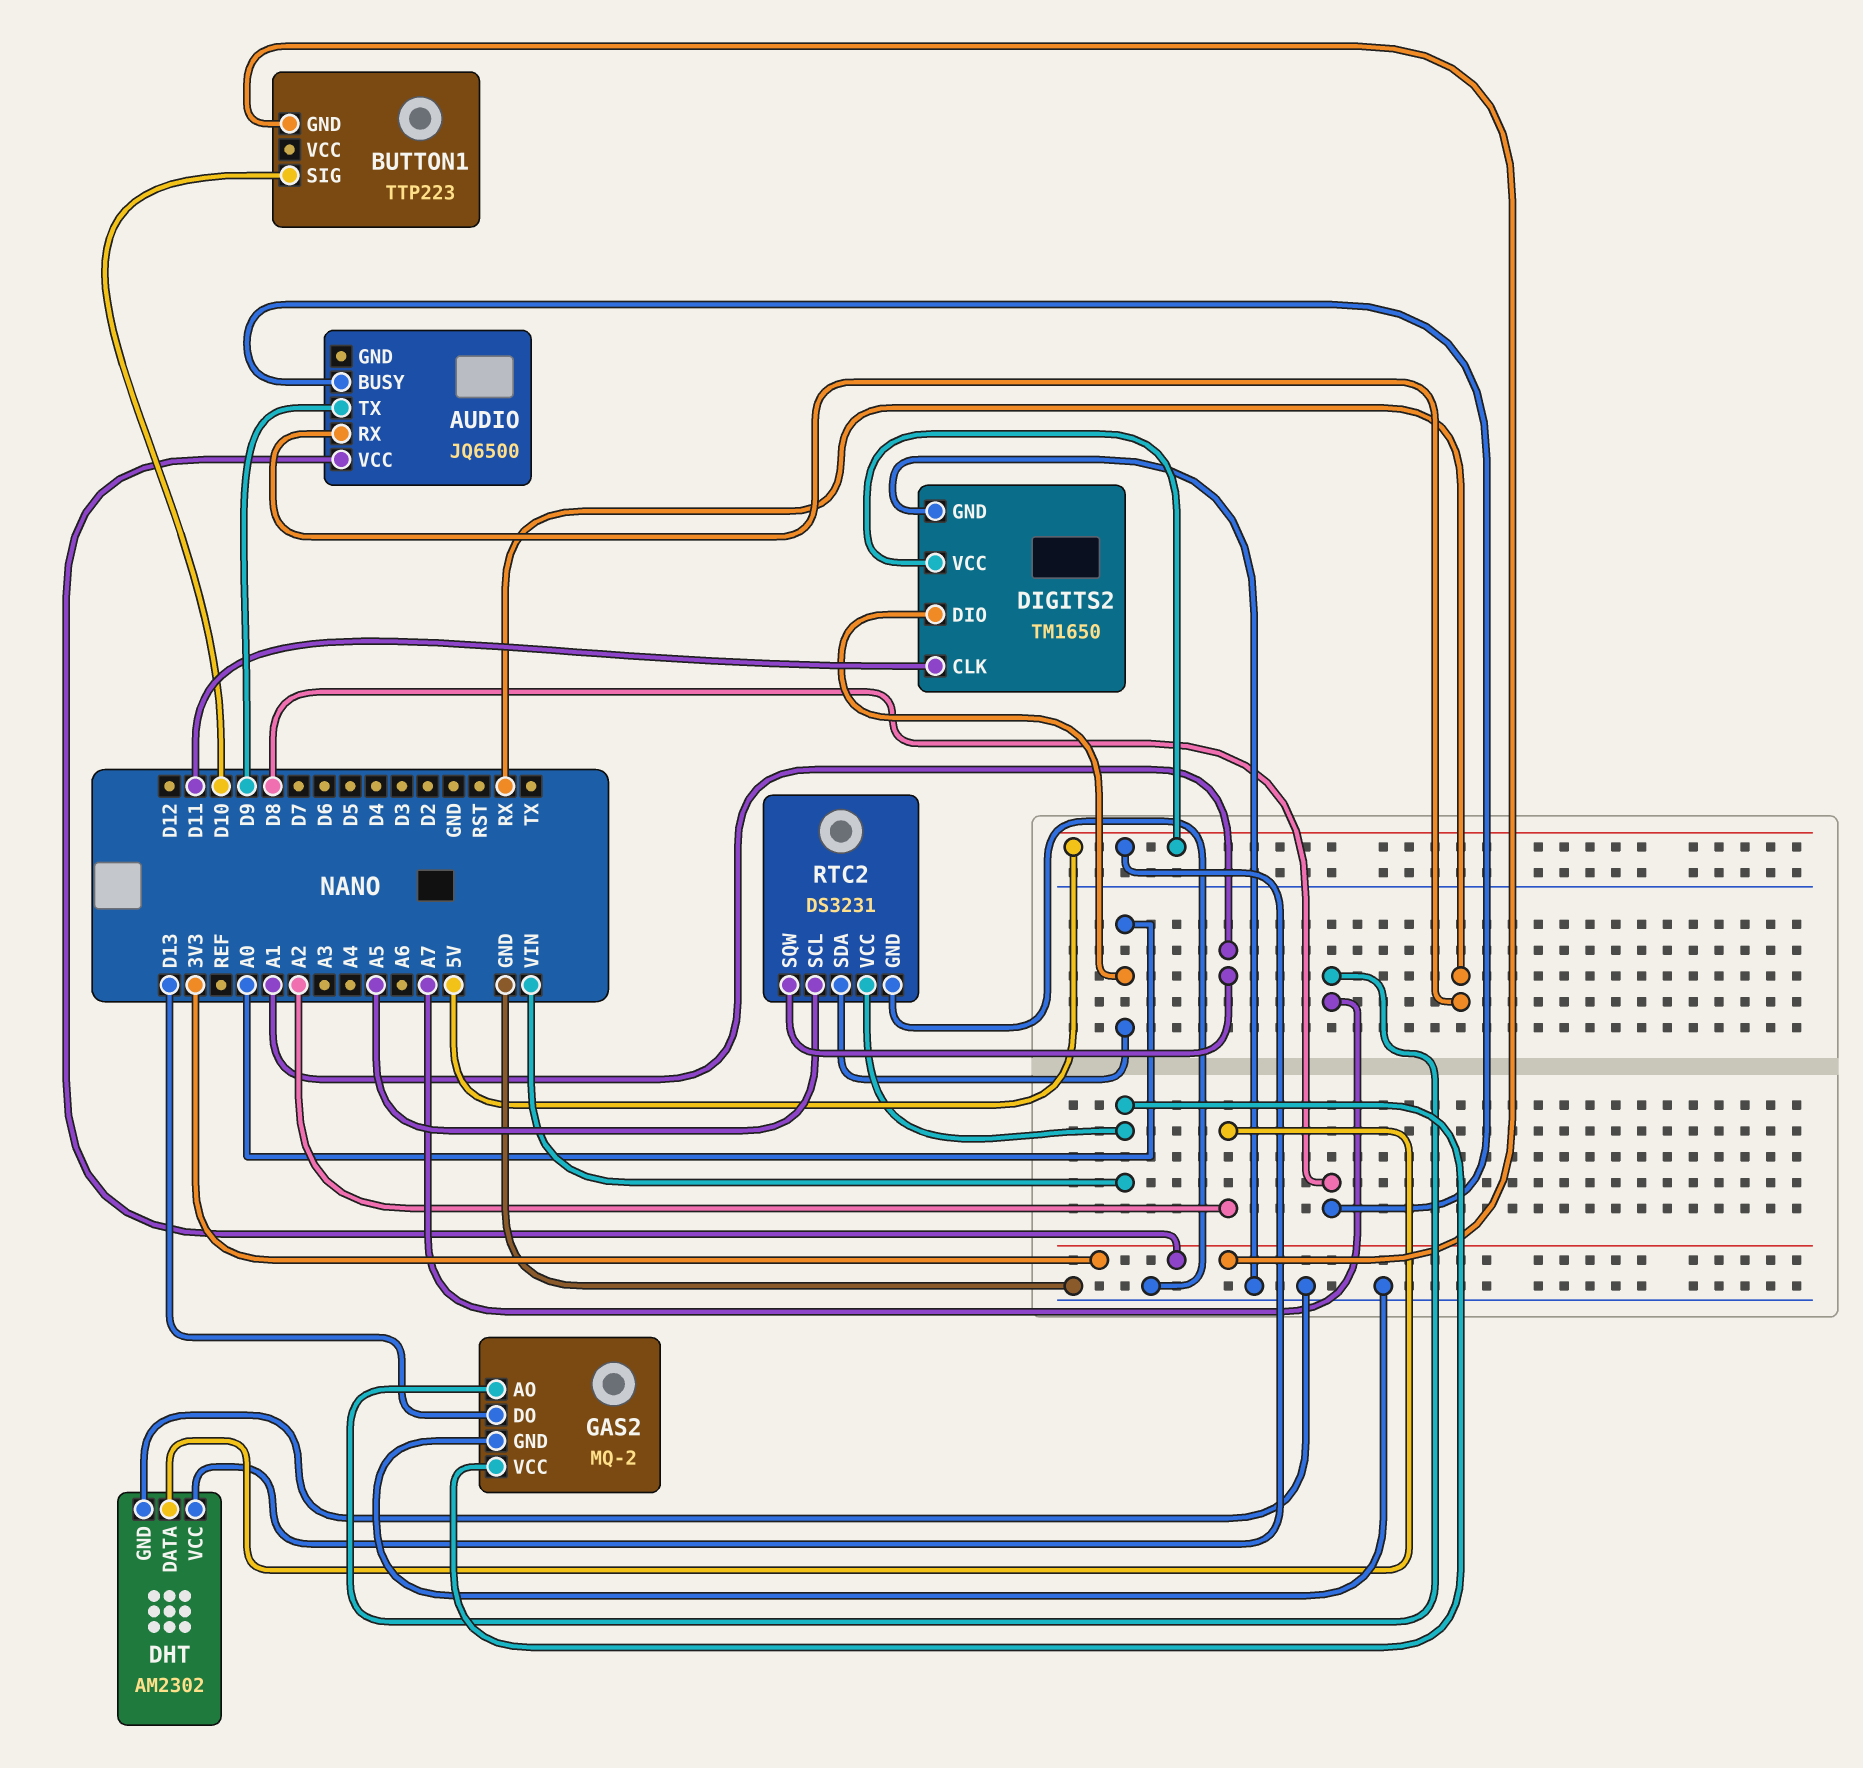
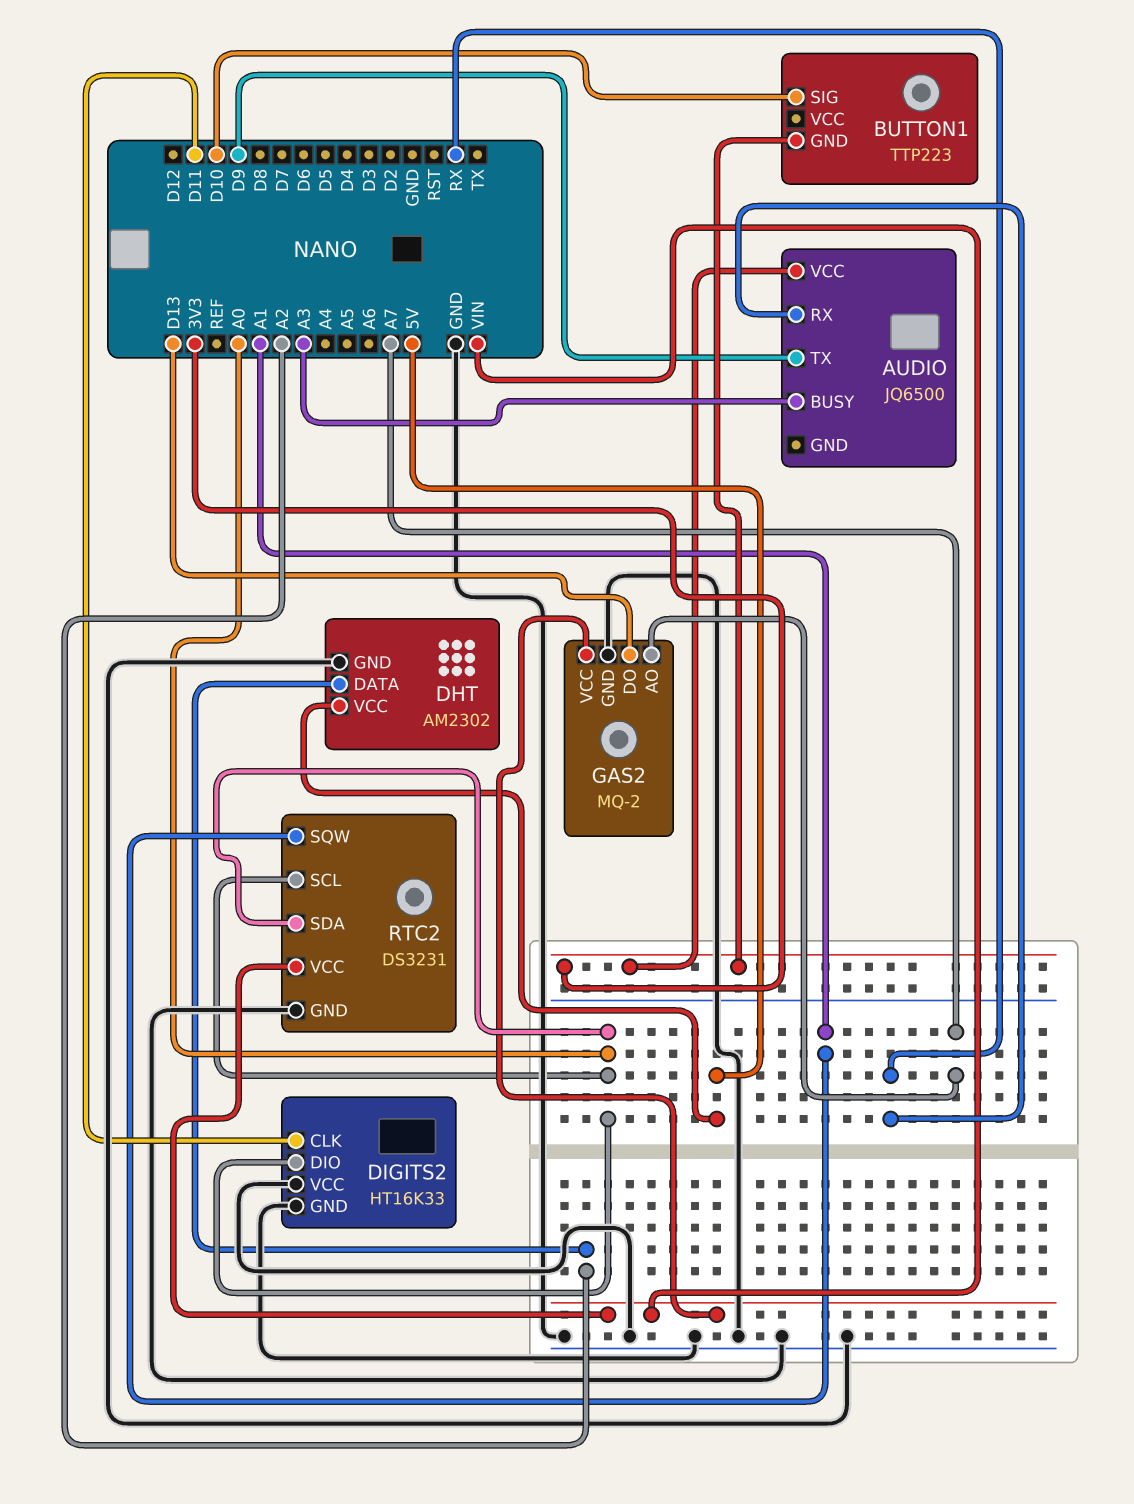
AUDIO pin BUSY: D8 -> A3
DIGITS2: TM1650 -> HT16K33
DIGITS2 pin VCC: 5V -> GND
RTC2 pin SCL: A5 -> A0

